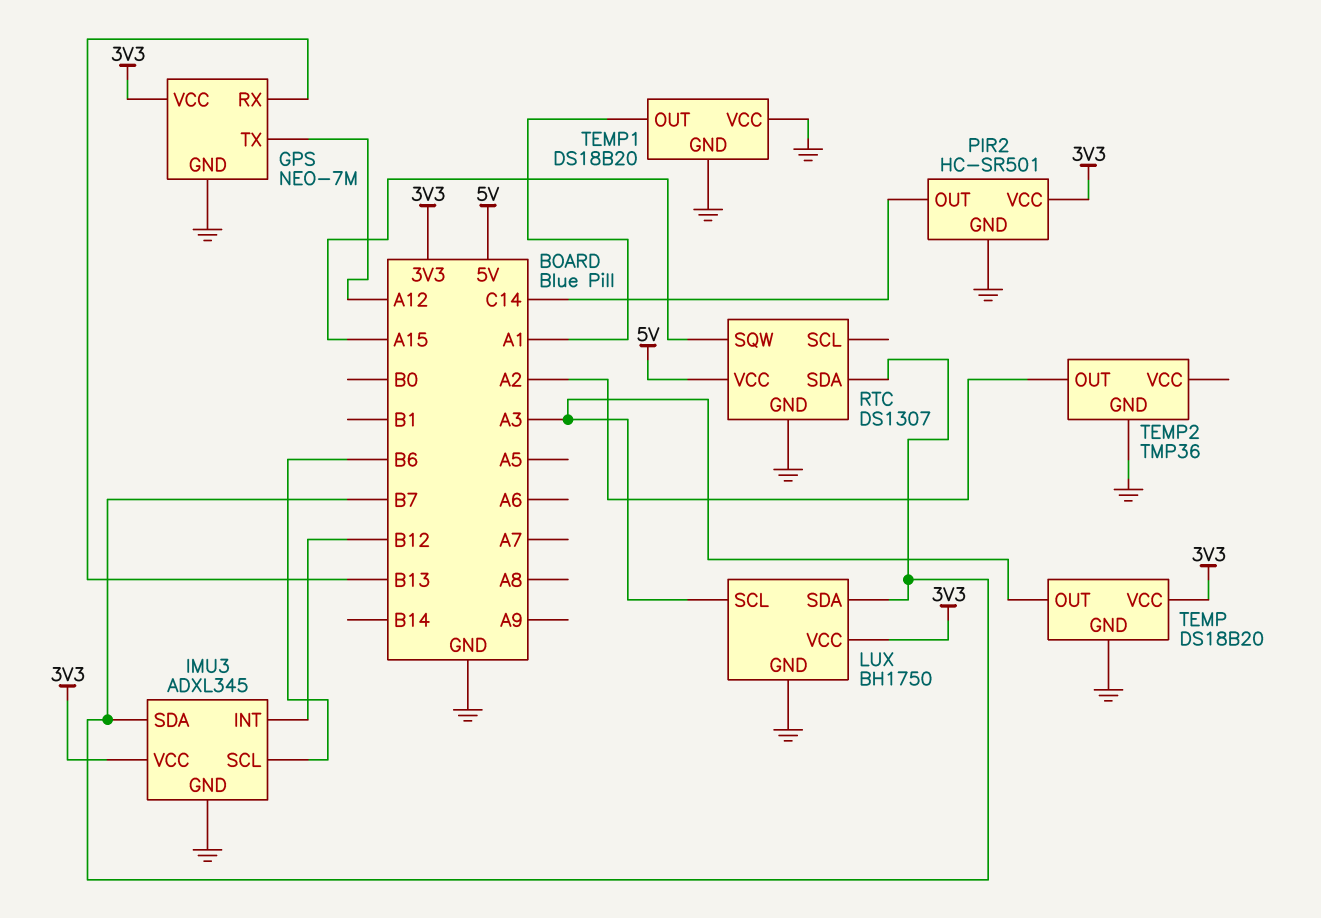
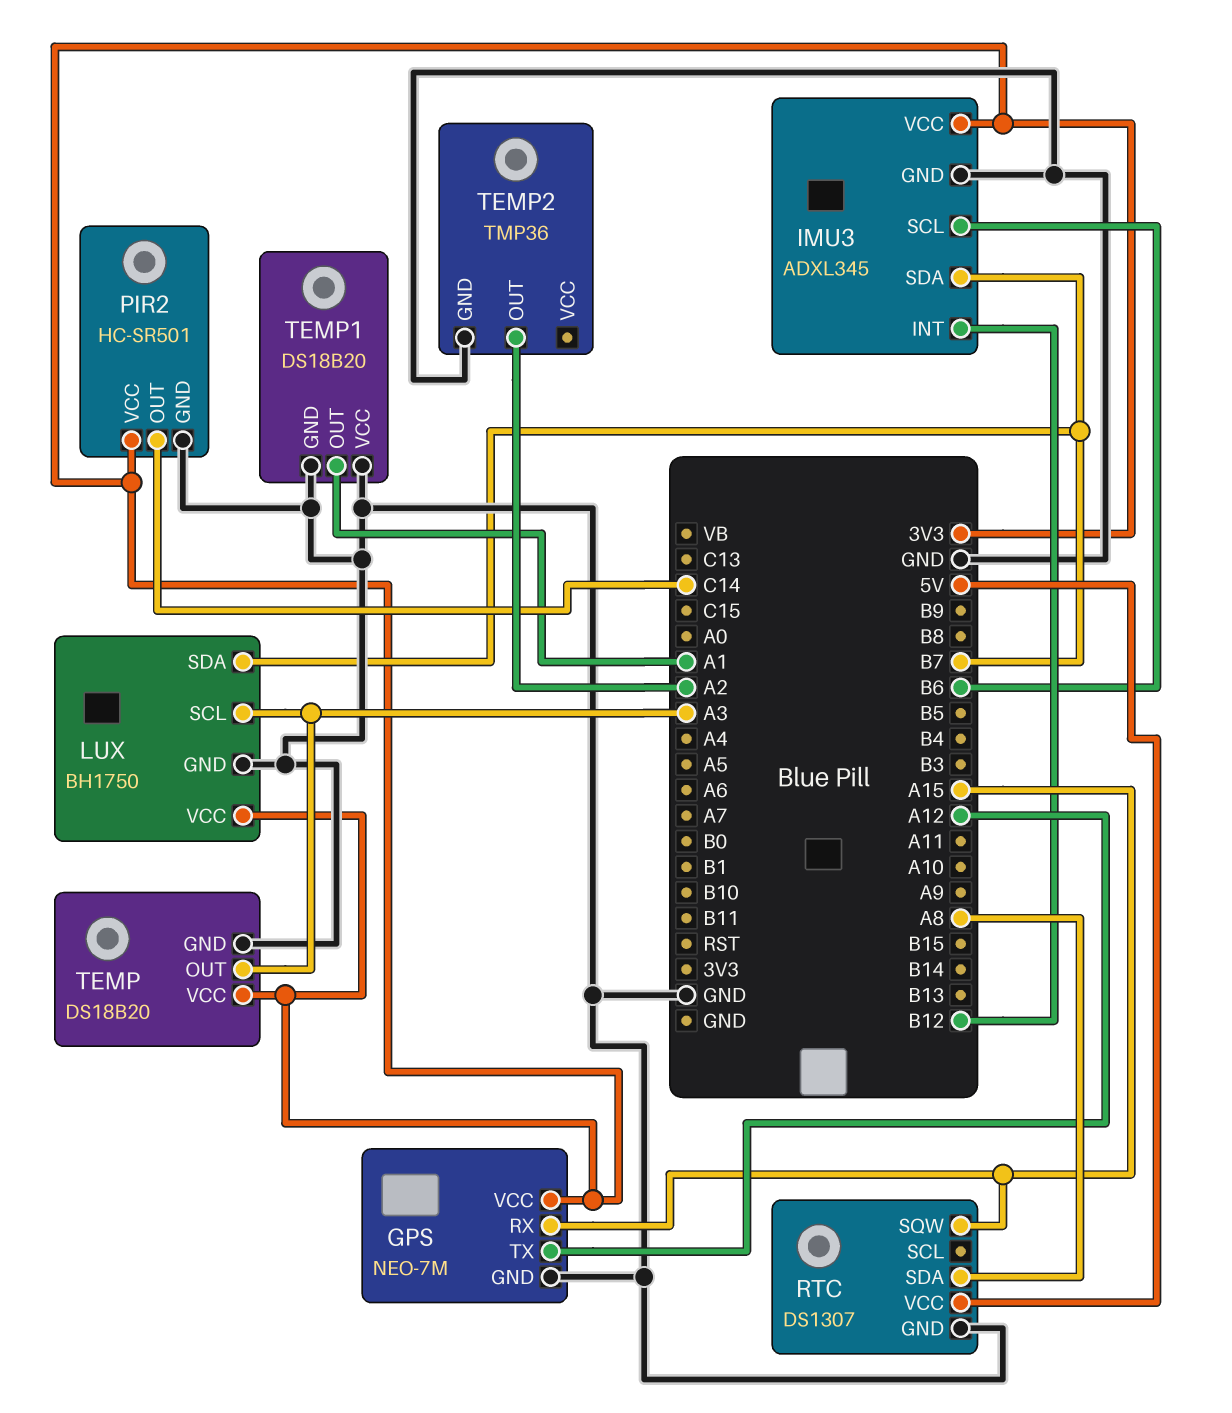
GPS pin RX: B13 -> A15
RTC pin SDA: B7 -> A8

